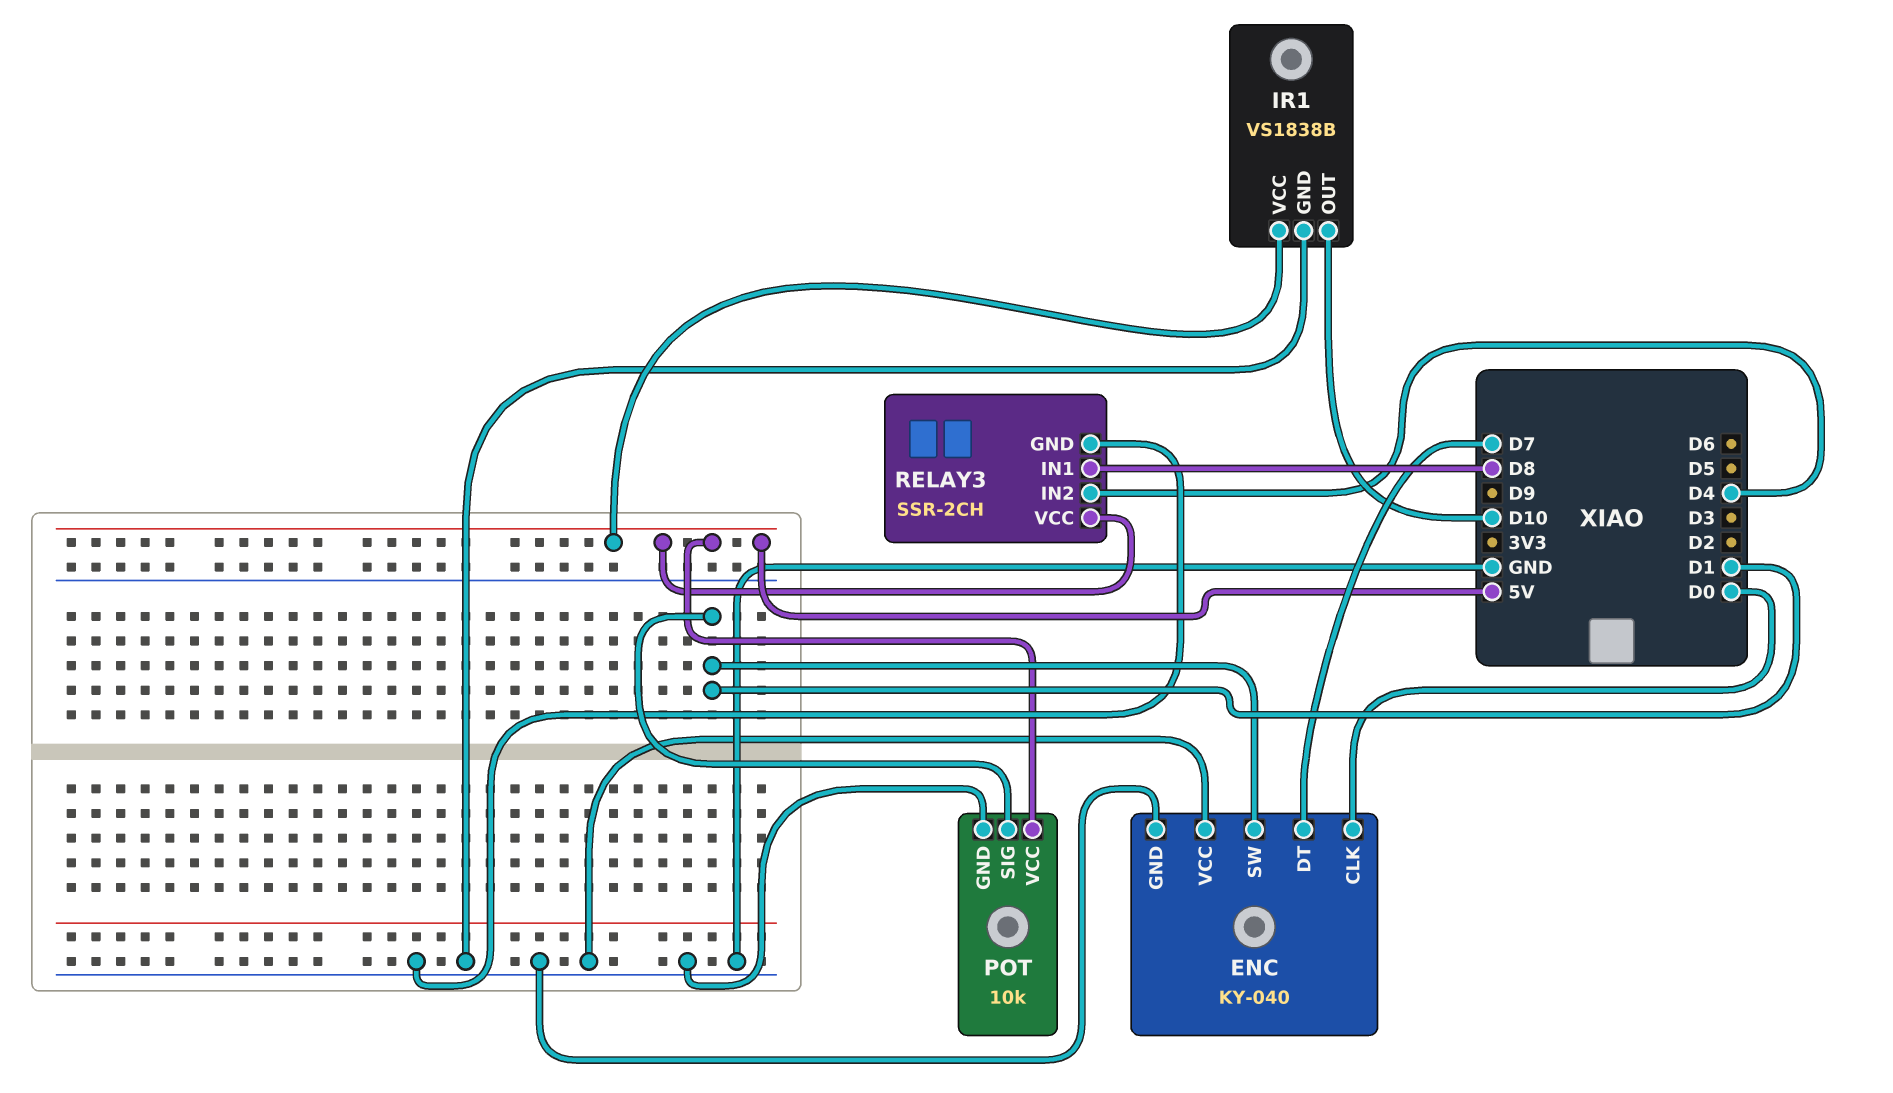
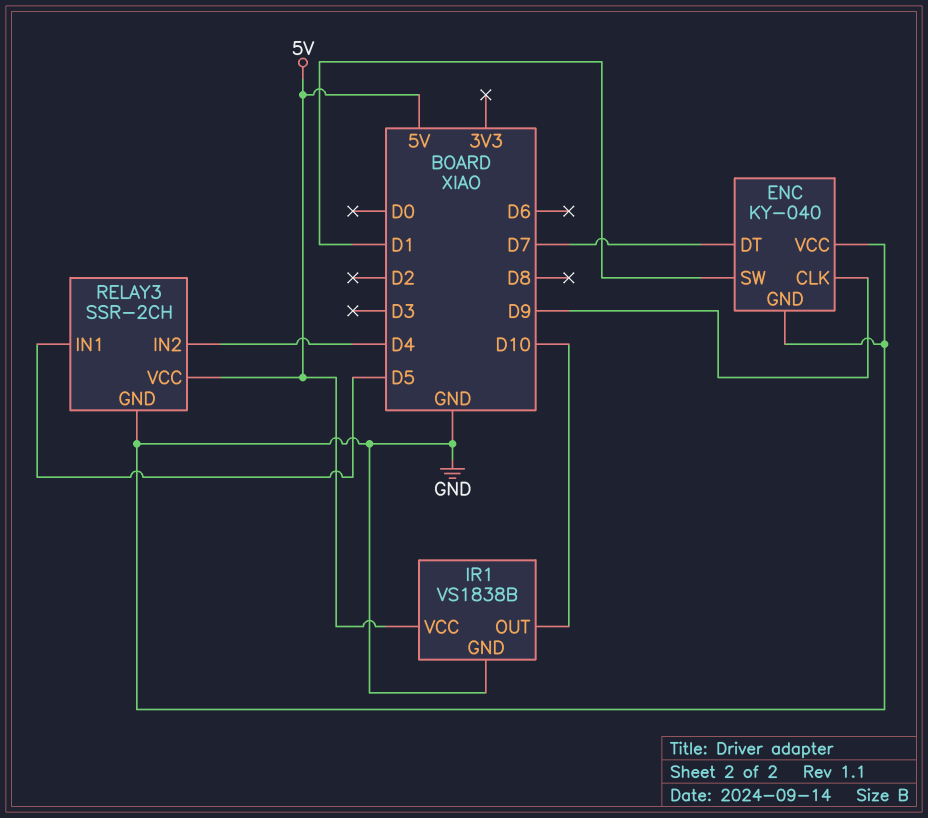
ENC pin CLK: D0 -> D9
POT: 10k -> none
POT pin GND: GND -> none
POT pin SIG: D1 -> none
POT pin VCC: 5V -> none
RELAY3 pin IN1: D8 -> D5

